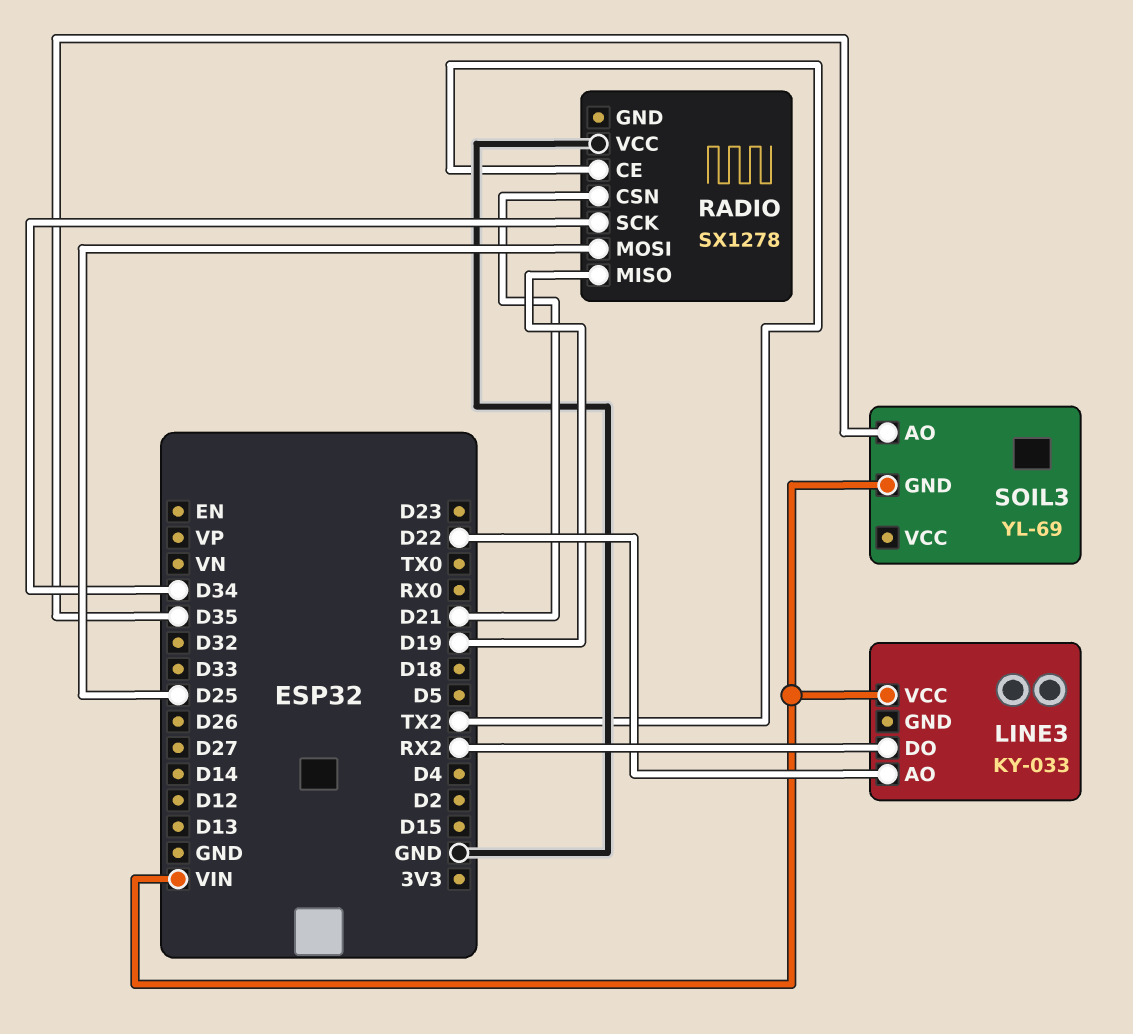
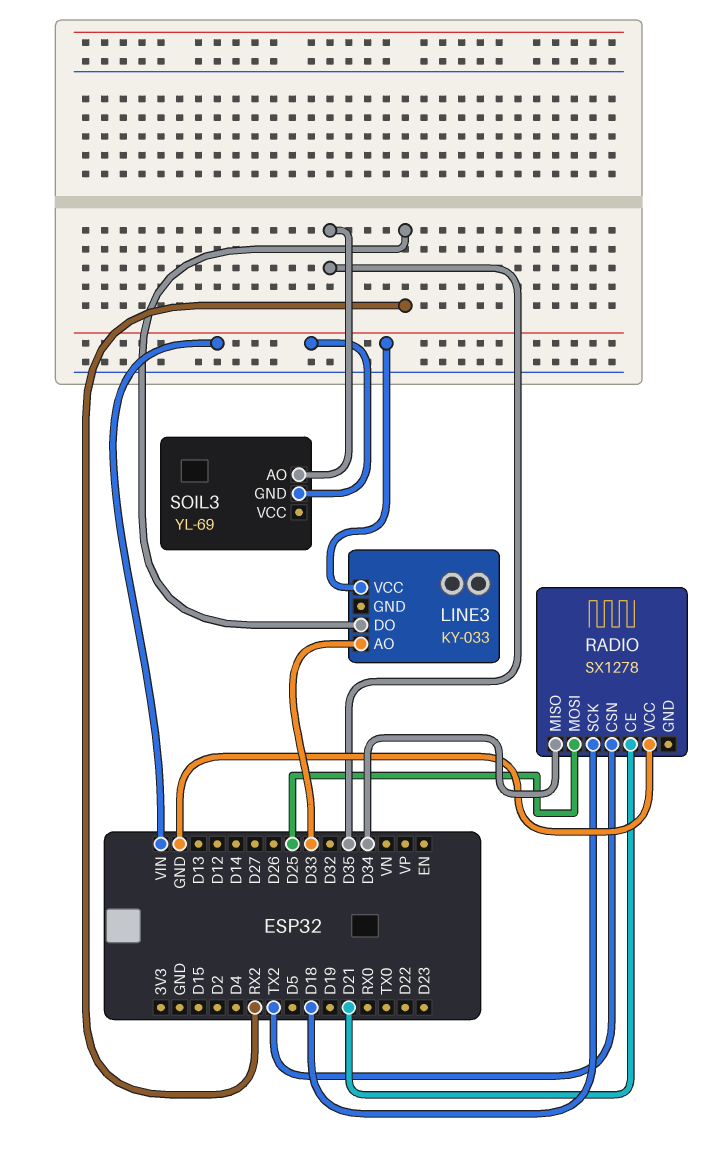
LINE3 pin AO: D22 -> D33
RADIO pin CE: TX2 -> D21
RADIO pin CSN: D21 -> TX2
RADIO pin MISO: D19 -> D34
RADIO pin SCK: D34 -> D18

